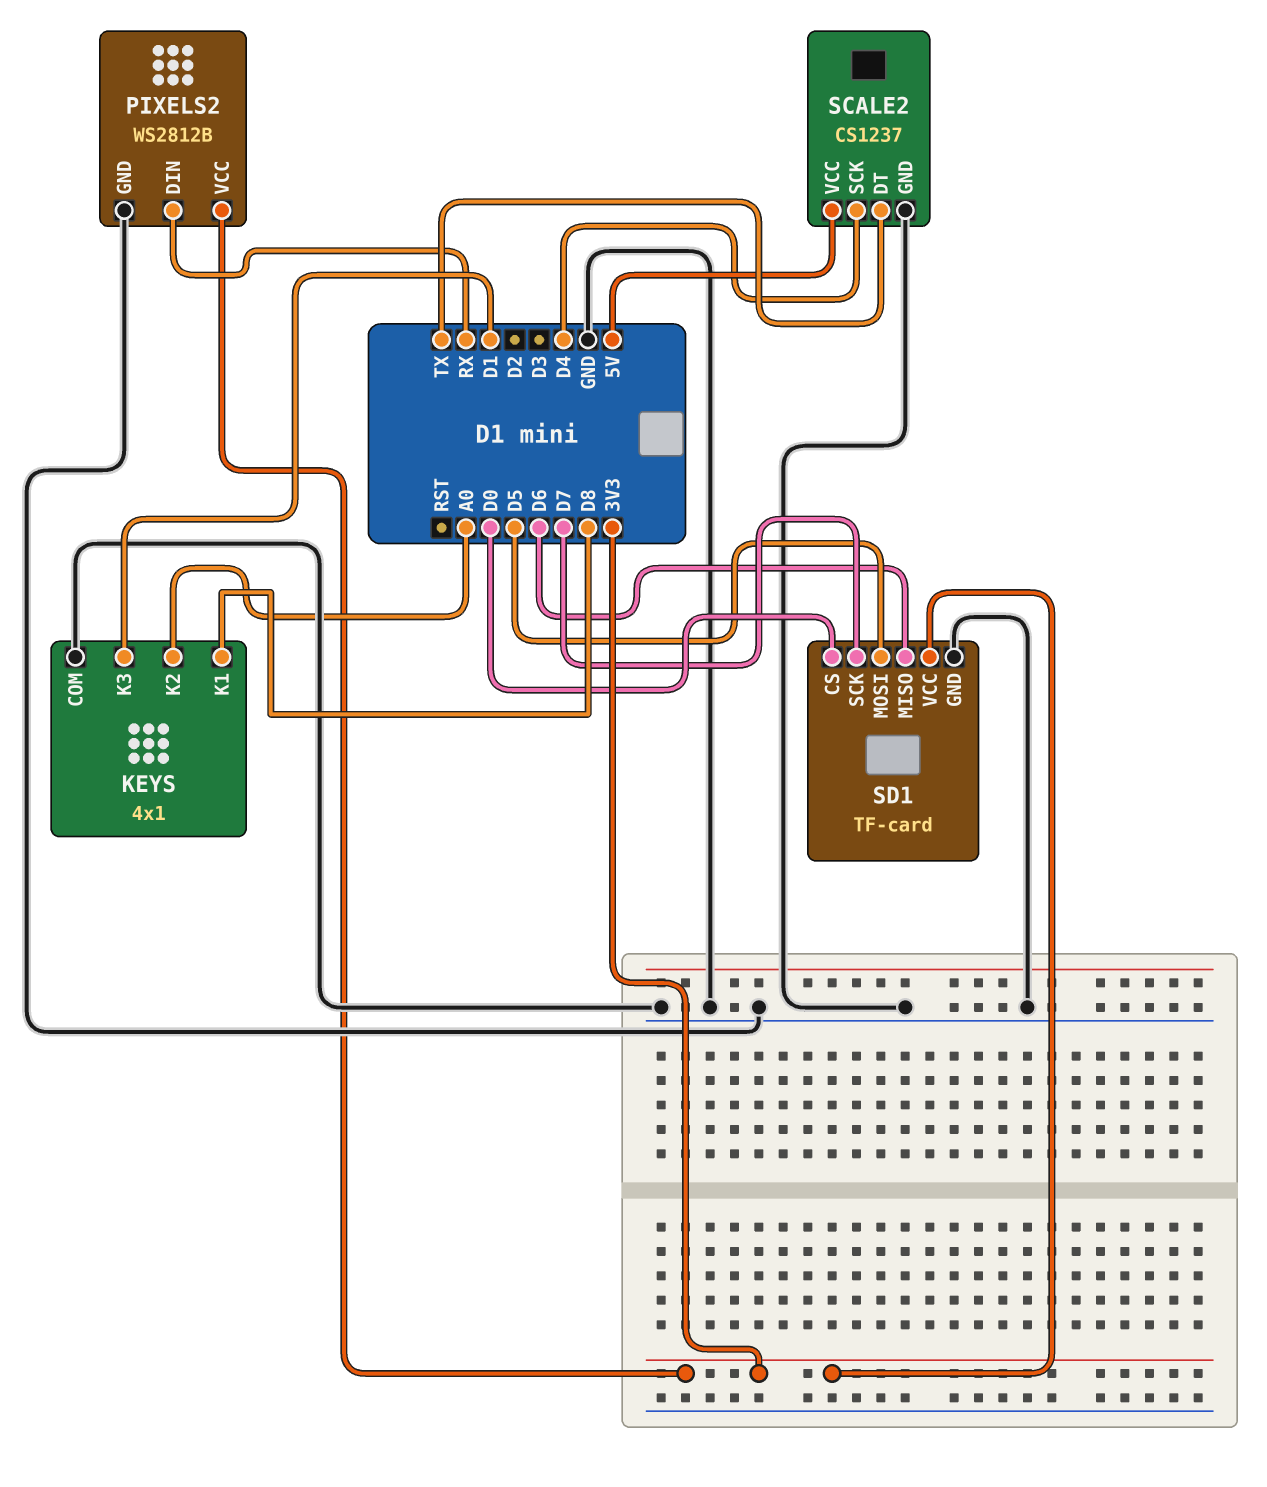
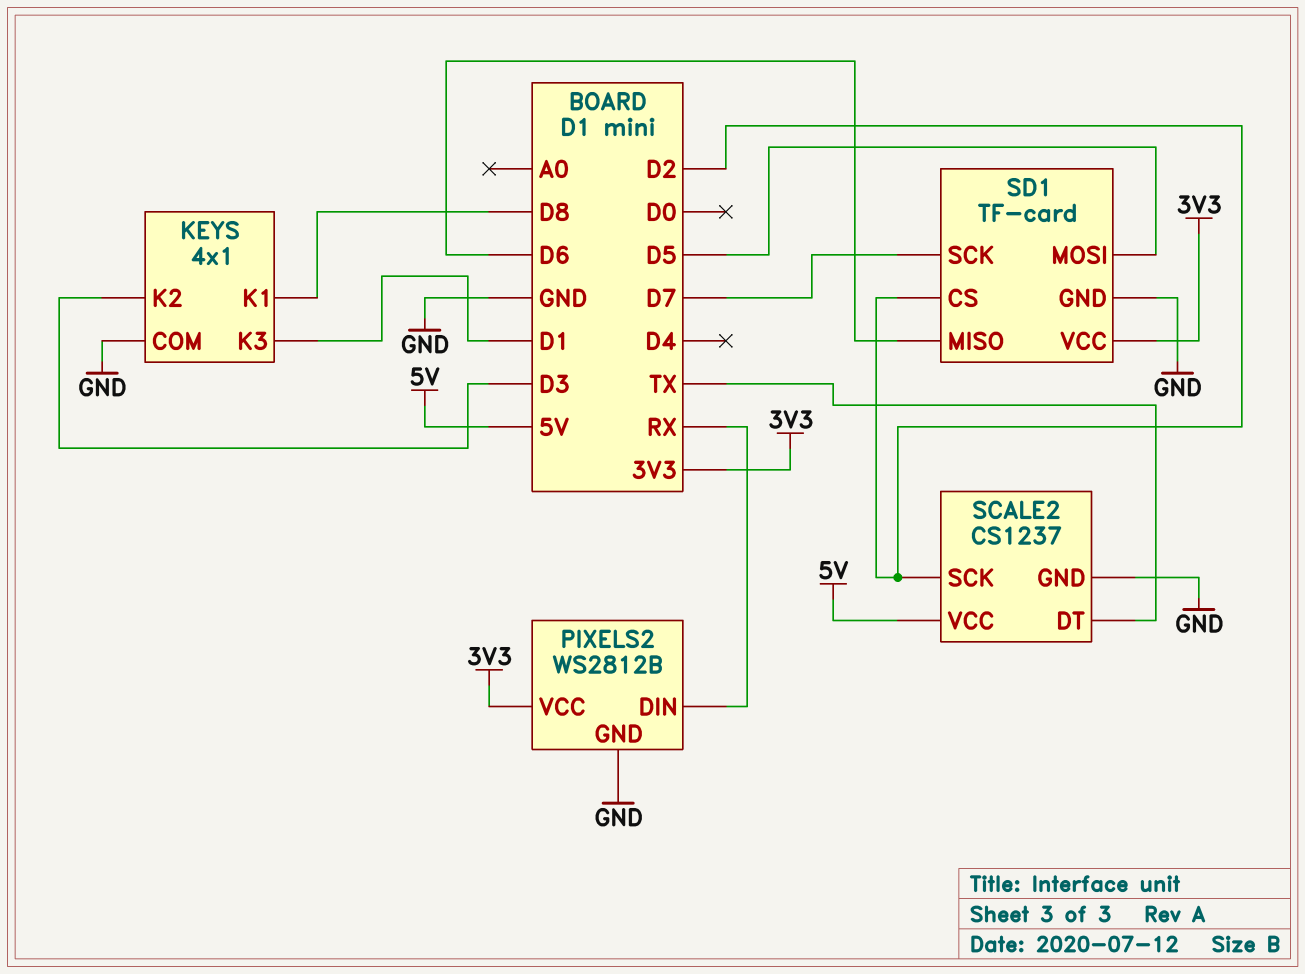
KEYS pin K2: A0 -> D3
SCALE2 pin SCK: D4 -> D2
SD1 pin CS: D0 -> D2

